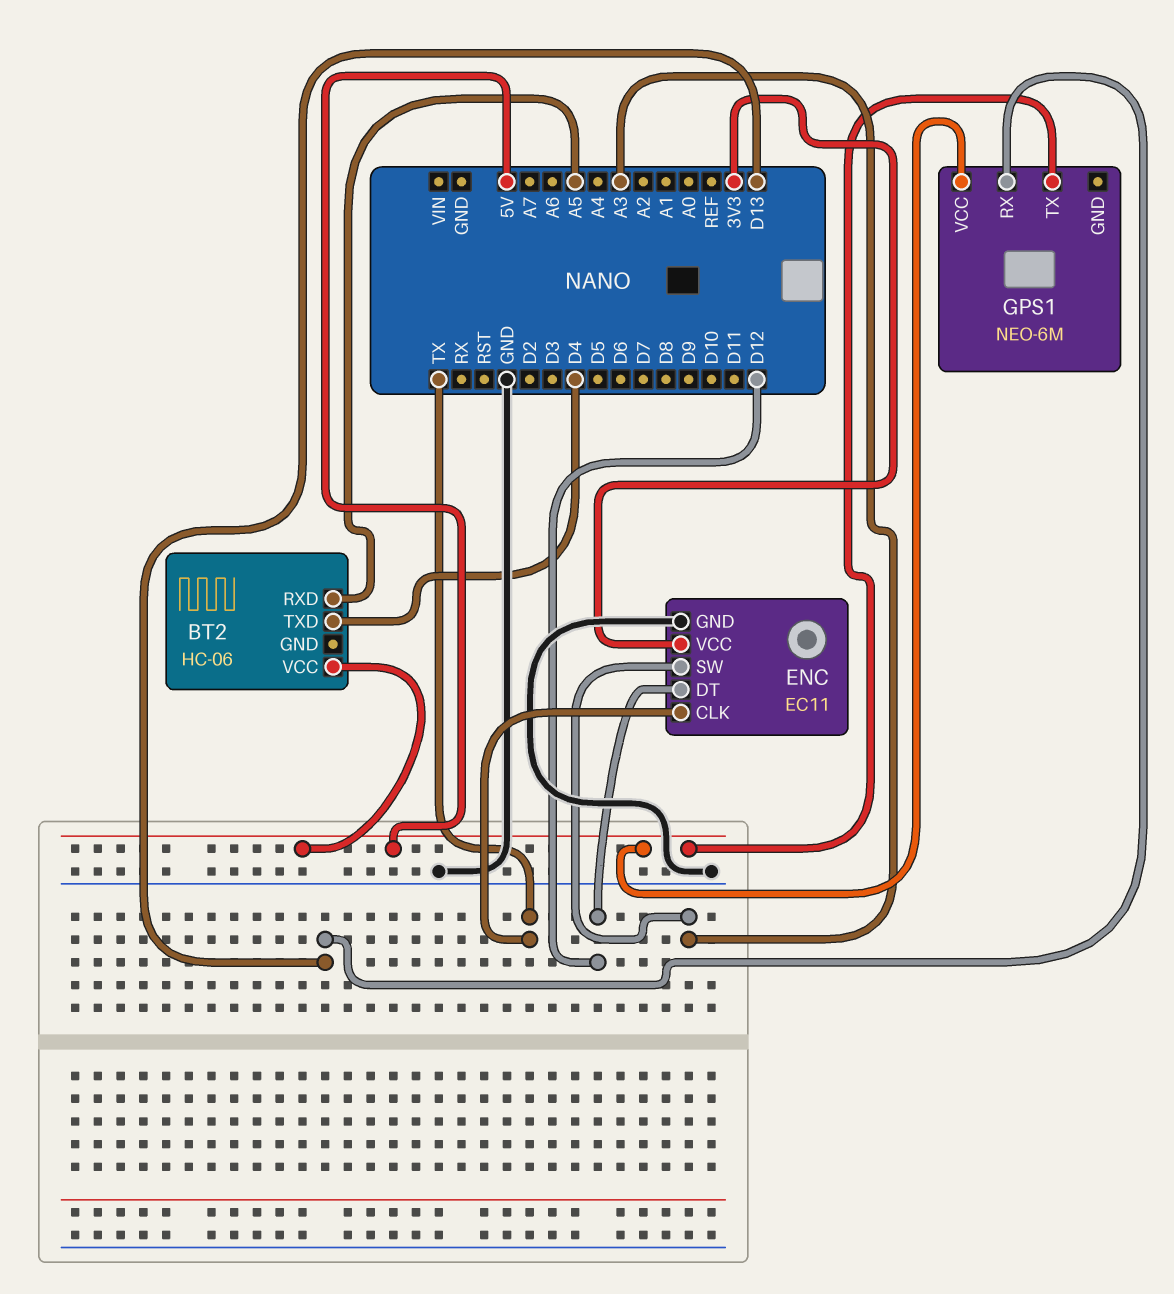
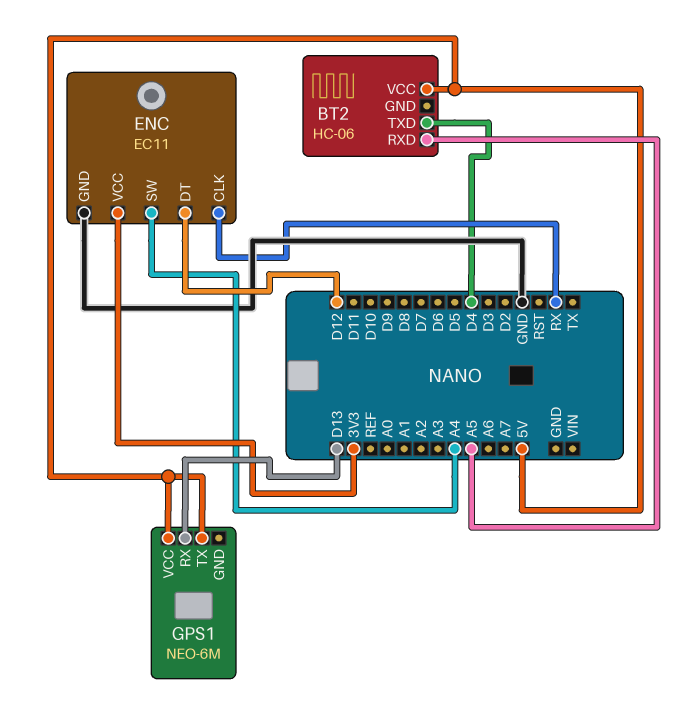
ENC pin CLK: TX -> RX
ENC pin SW: A3 -> A4

